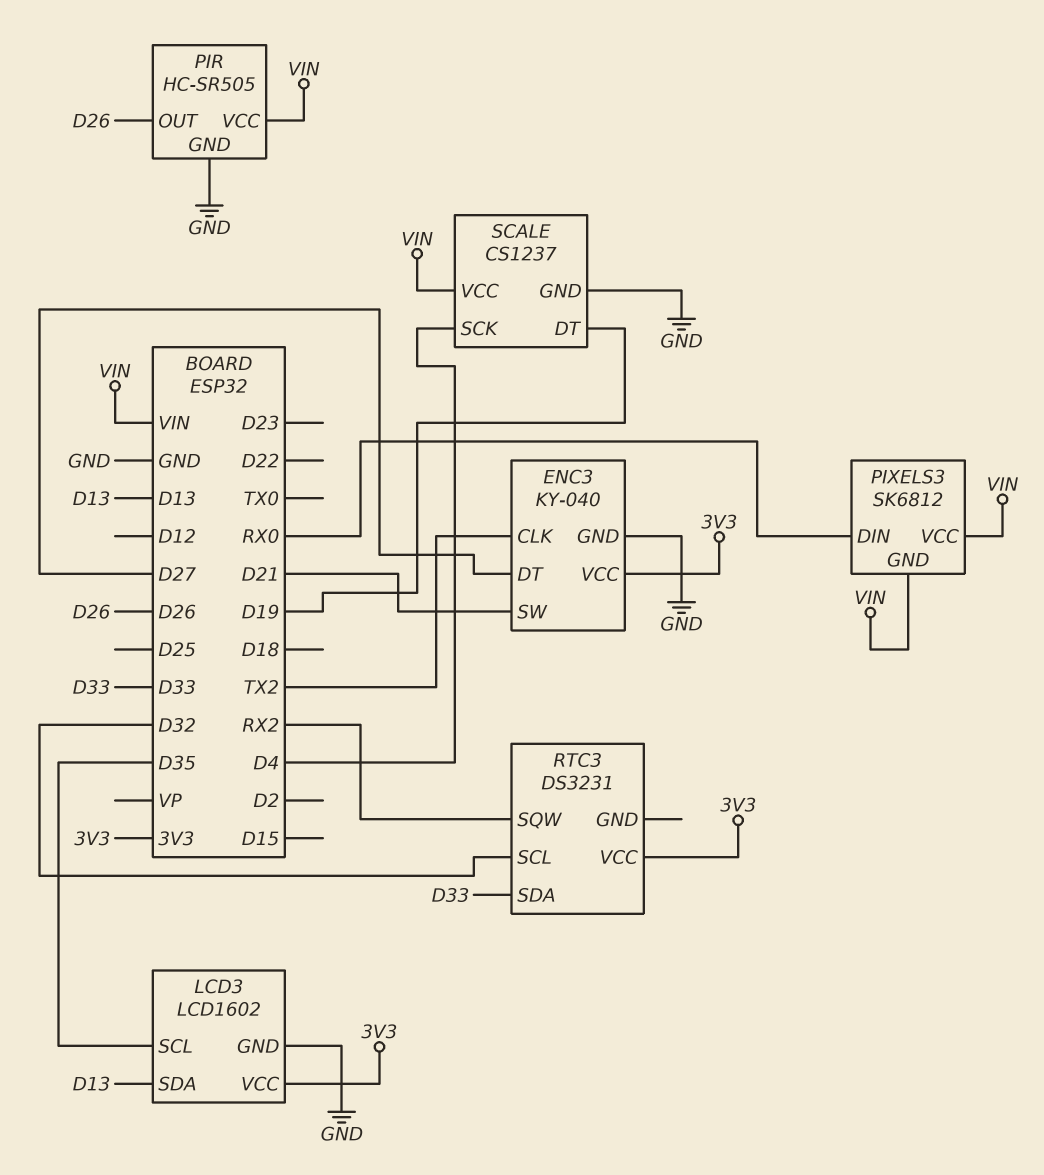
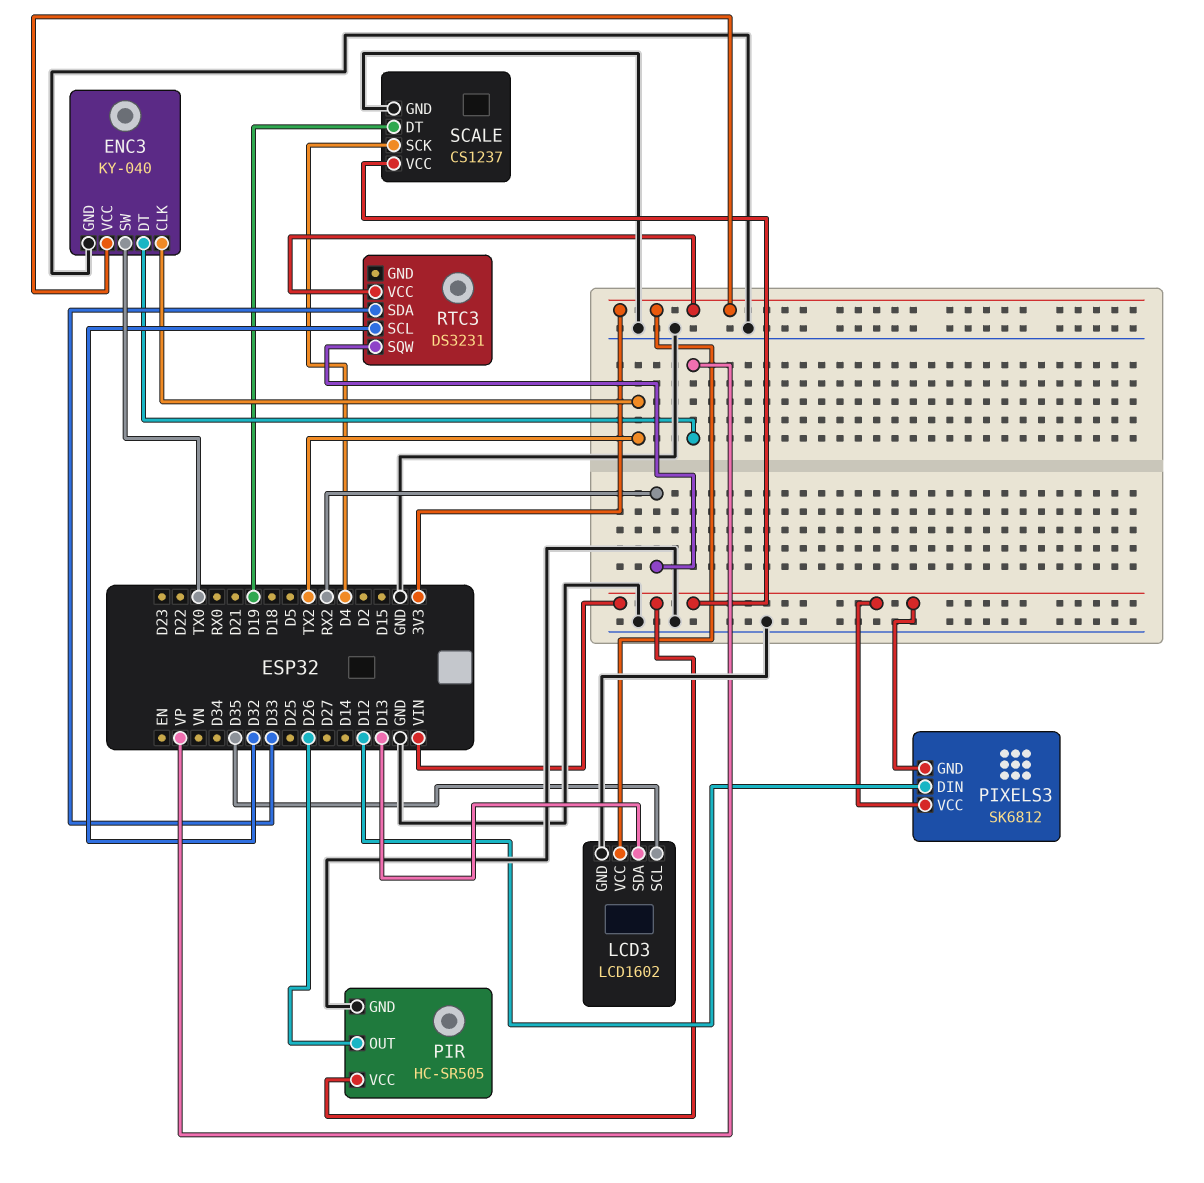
ENC3 pin DT: D27 -> VP
ENC3 pin SW: D21 -> TX0
PIXELS3 pin DIN: RX0 -> D12

